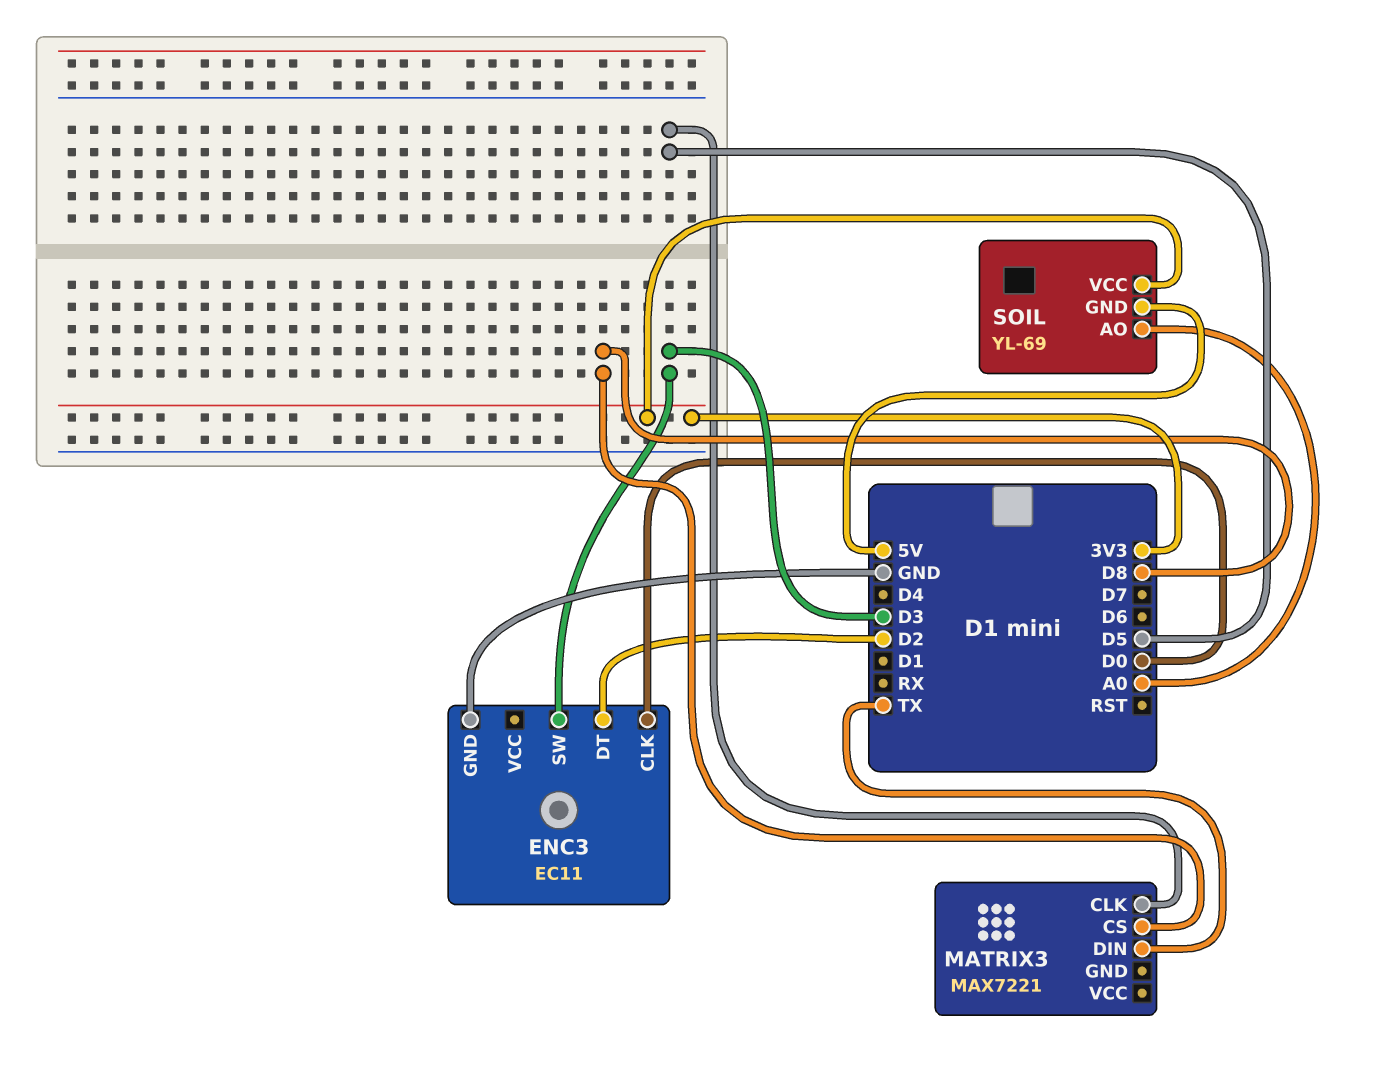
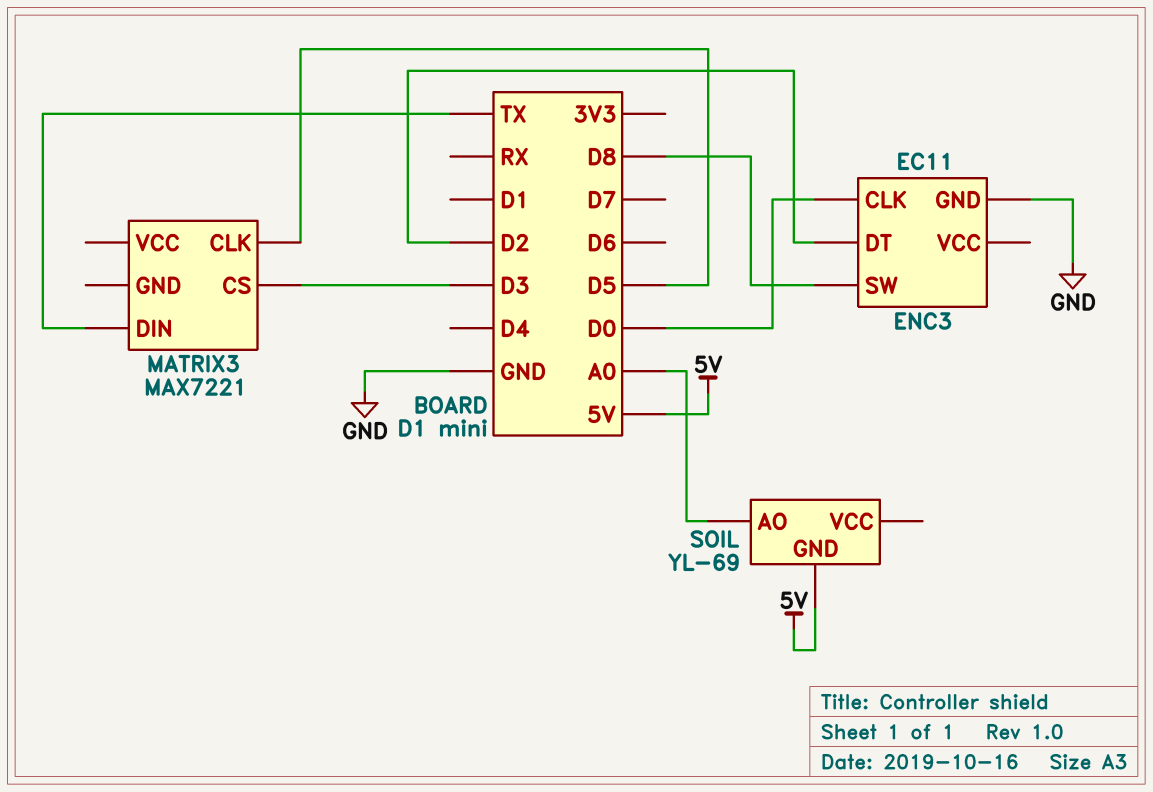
ENC3 pin SW: D3 -> D8
MATRIX3 pin CS: D8 -> D3
SOIL pin VCC: 3V3 -> none

